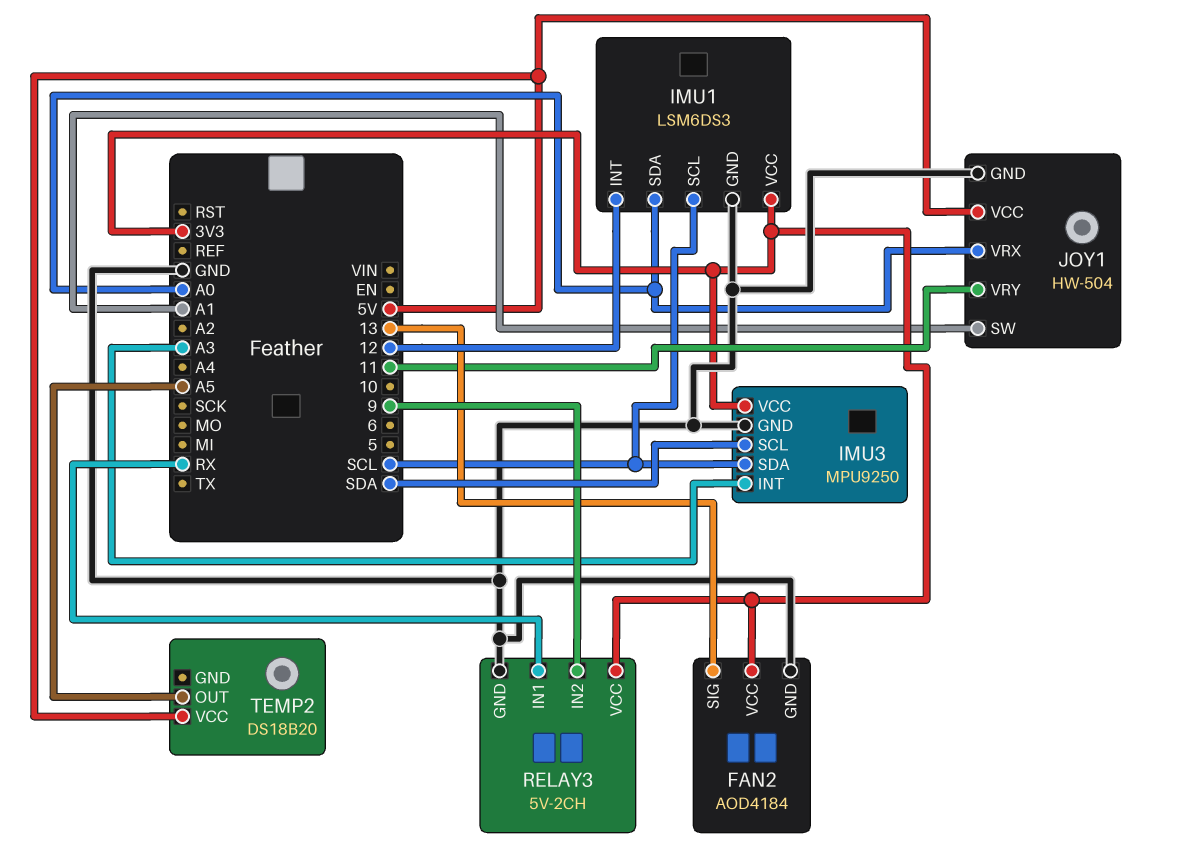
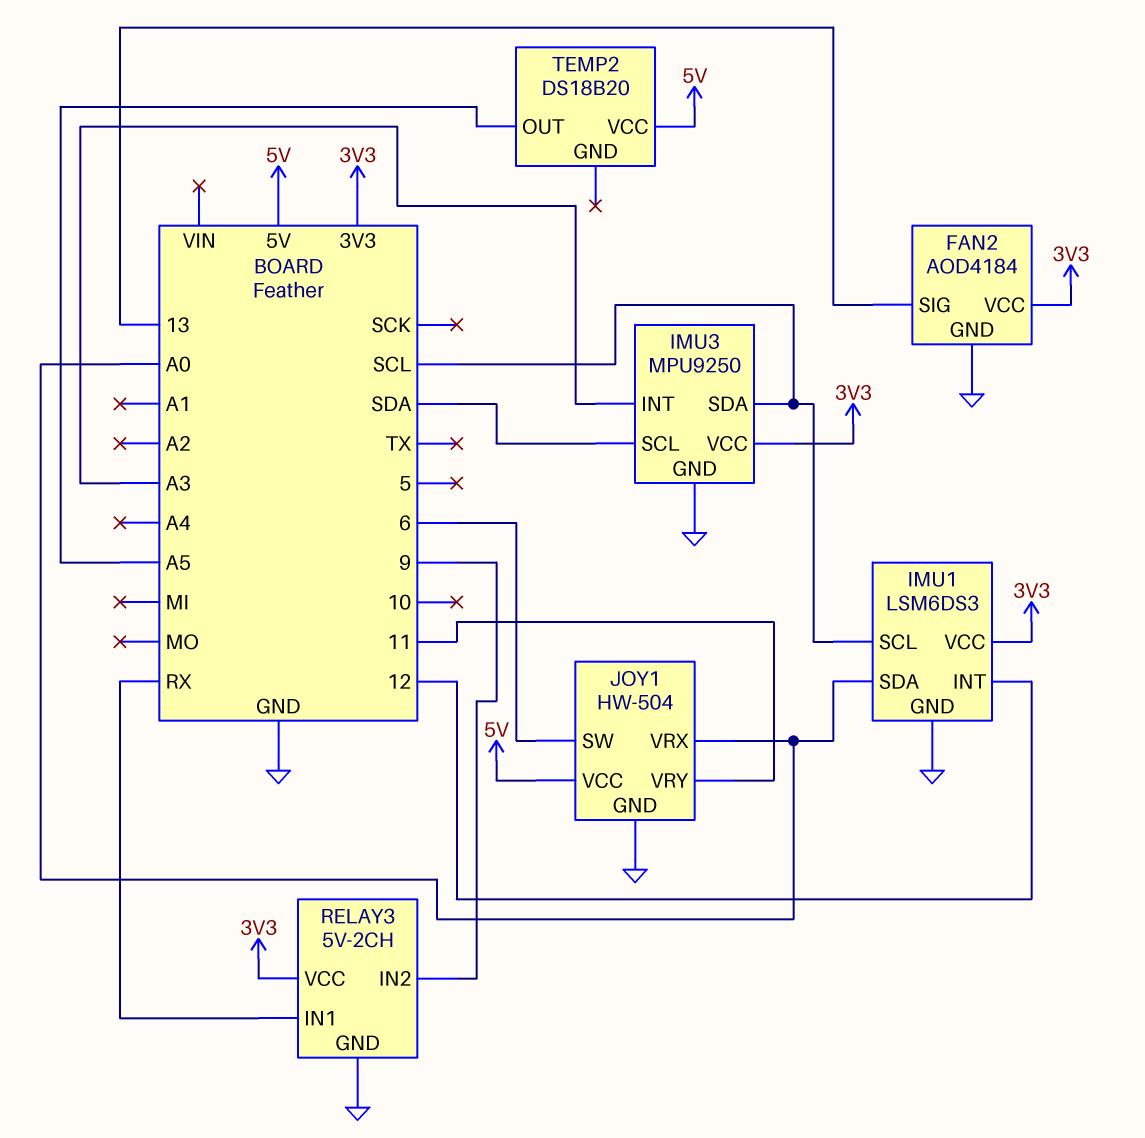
JOY1 pin SW: A1 -> 6

